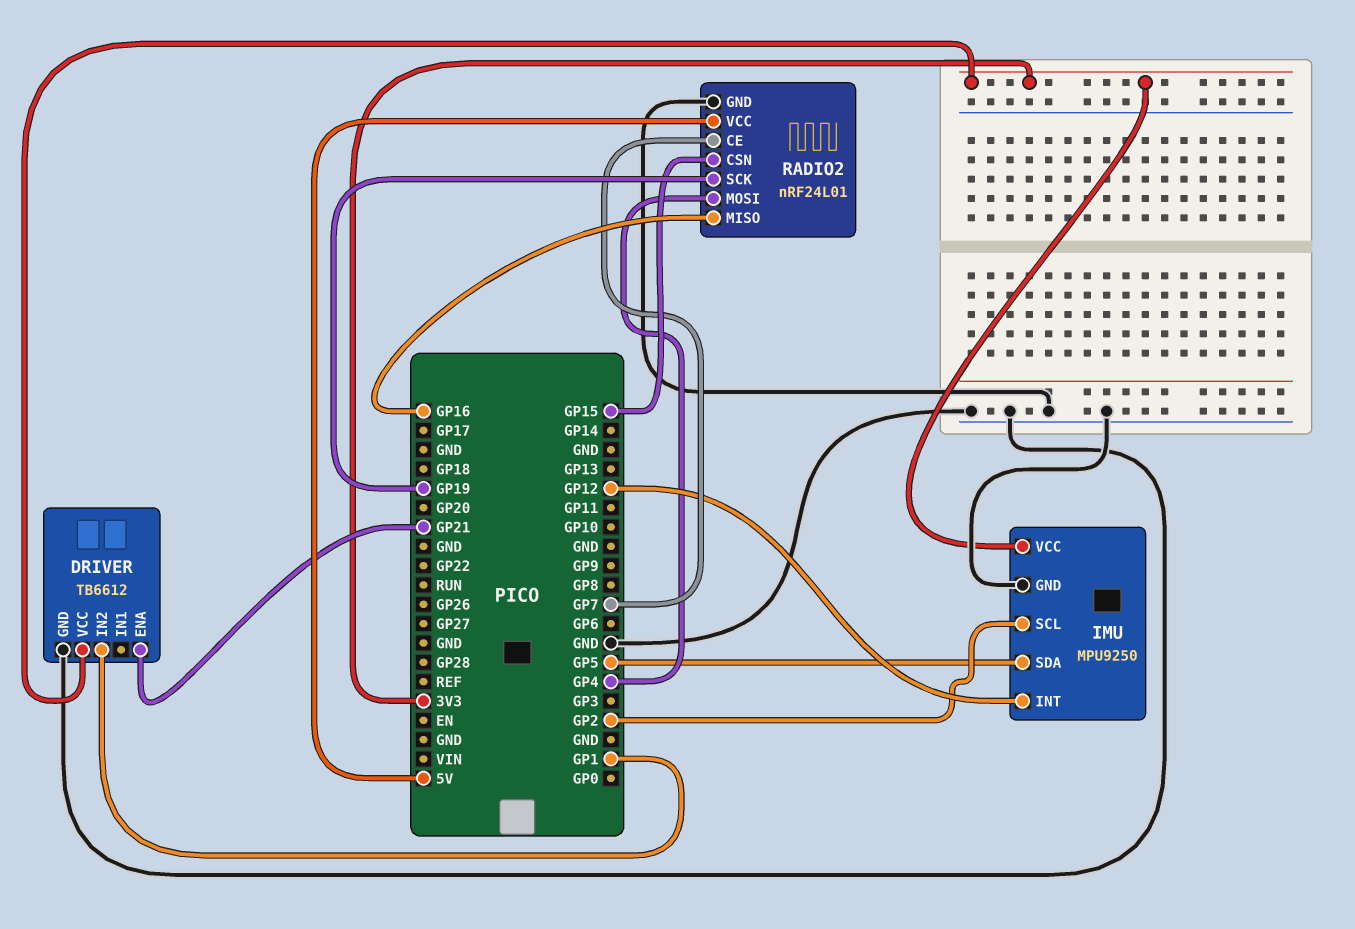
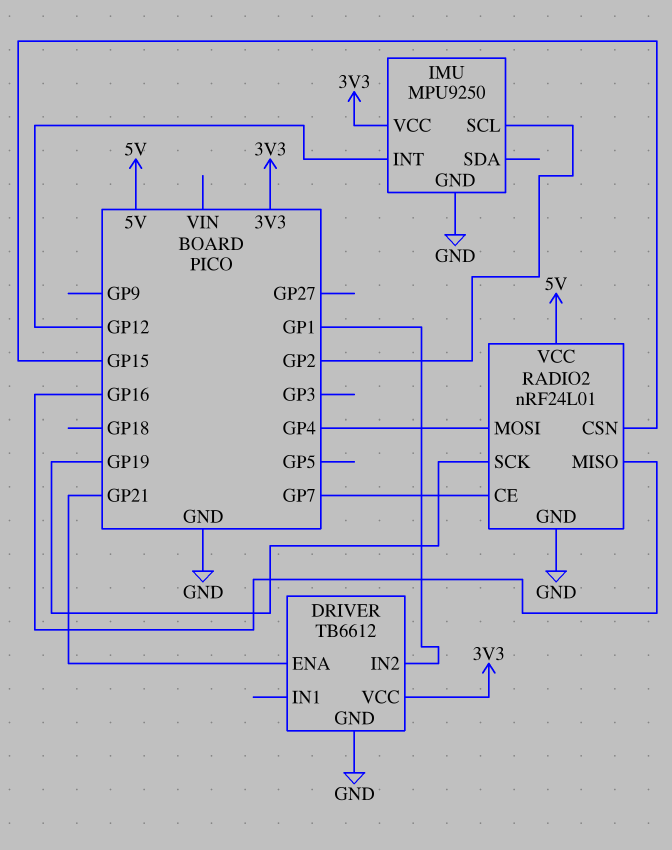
IMU pin SDA: GP5 -> none

